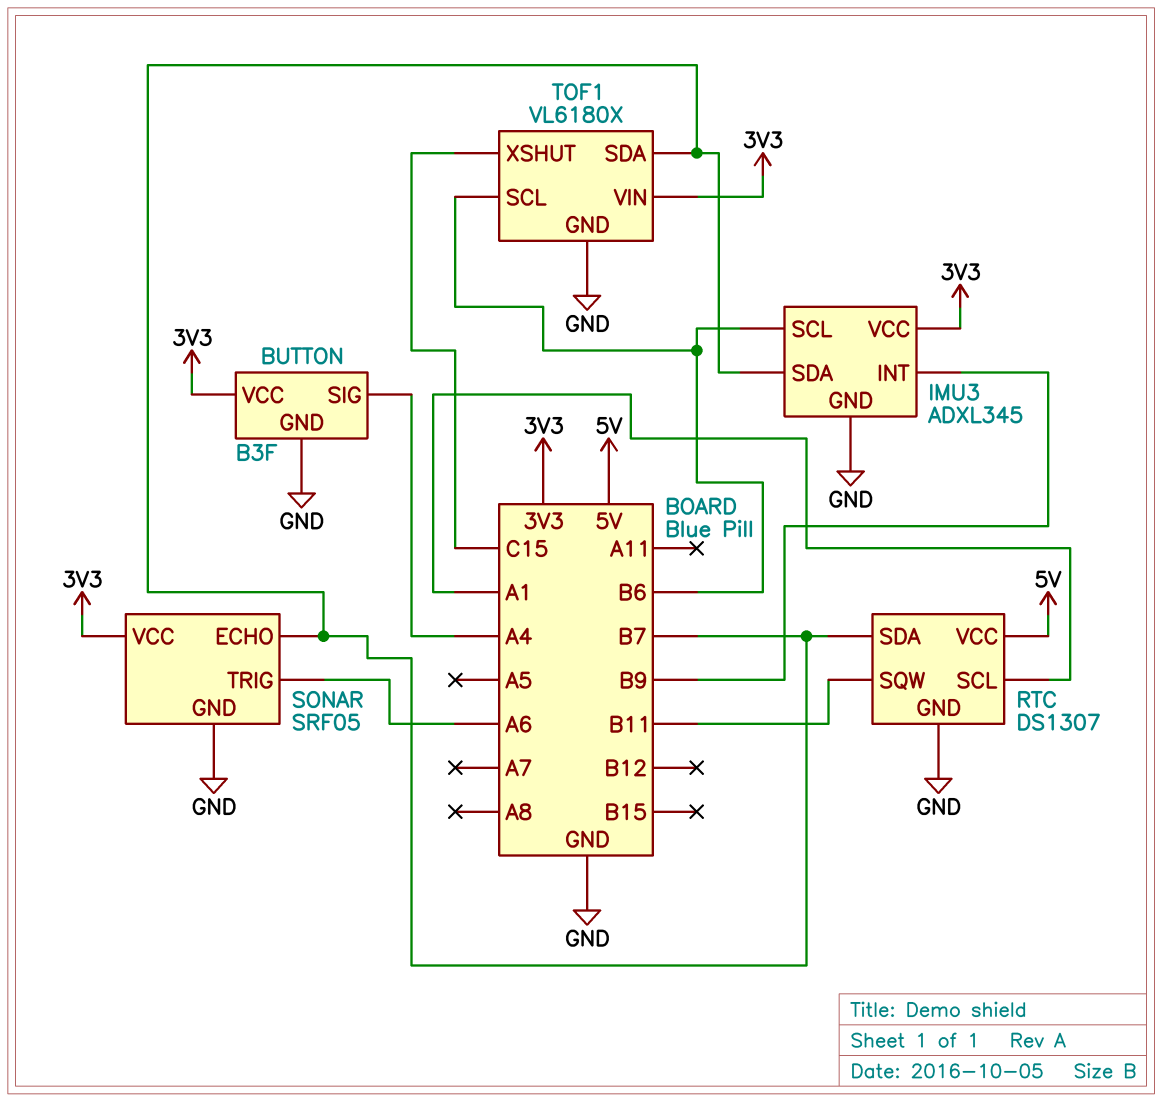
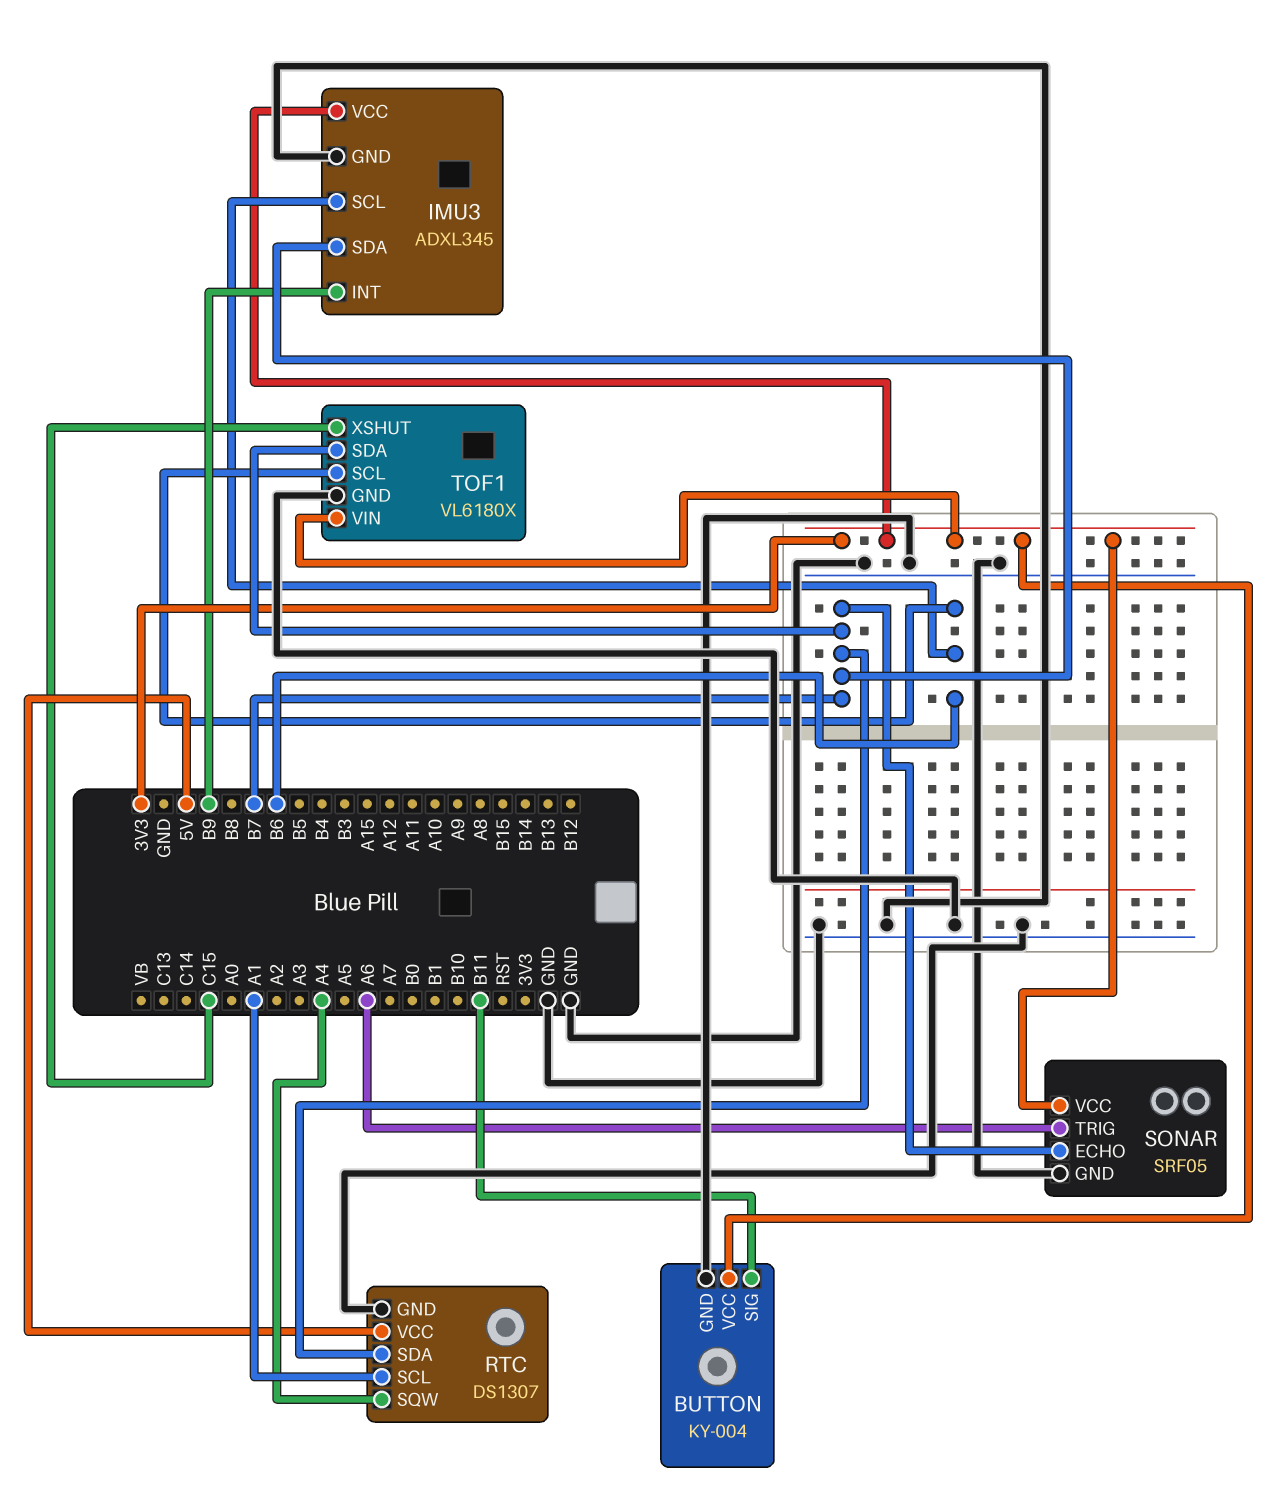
BUTTON: B3F -> KY-004
BUTTON pin SIG: A4 -> B11
RTC pin SQW: B11 -> A4

